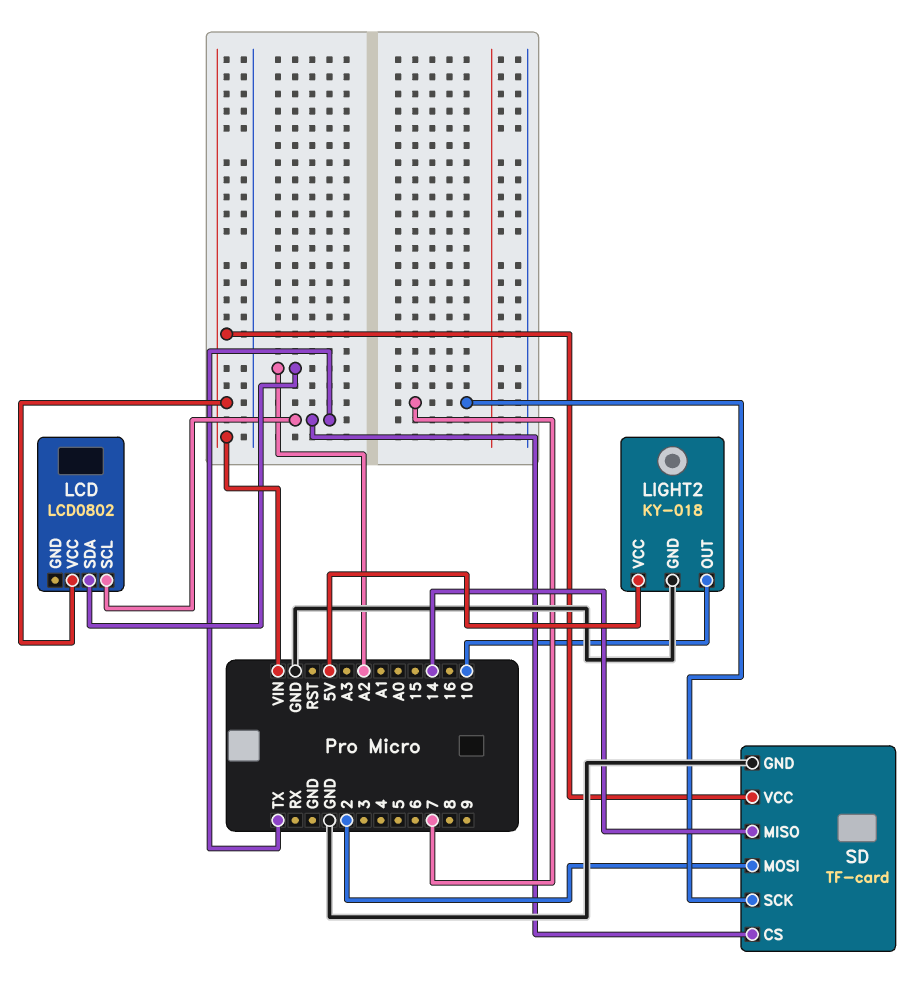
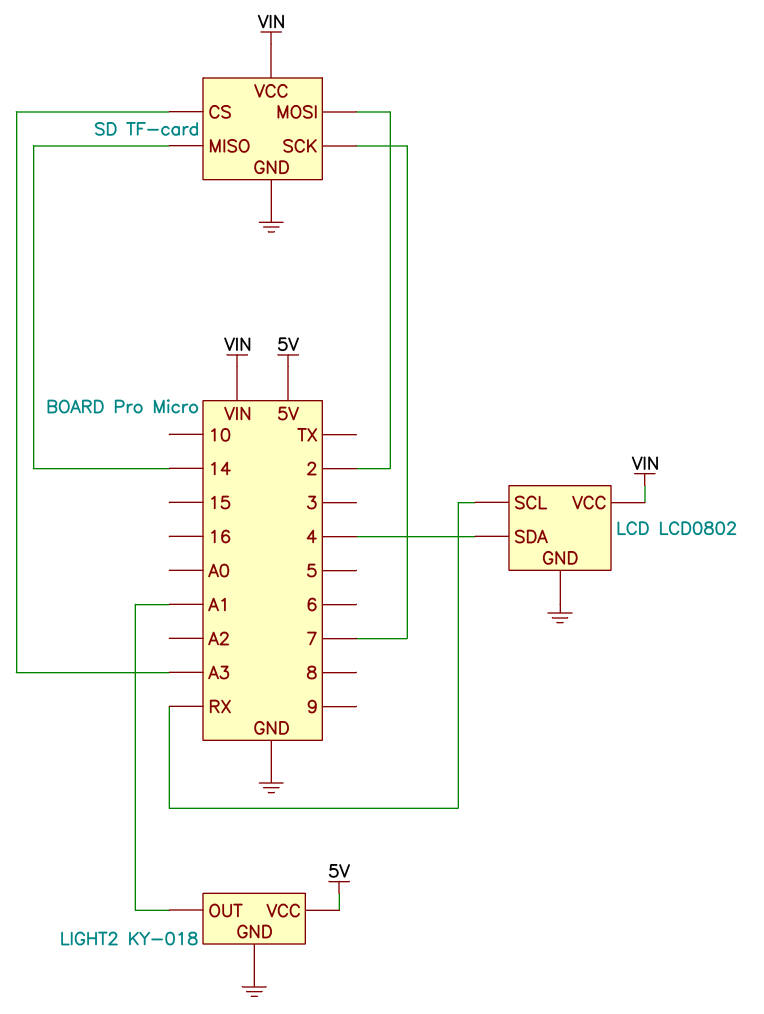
LCD pin GND: none -> GND
LCD pin SCL: TX -> RX
LCD pin SDA: A2 -> 4
LIGHT2 pin OUT: 10 -> A1
SD pin CS: TX -> A3

